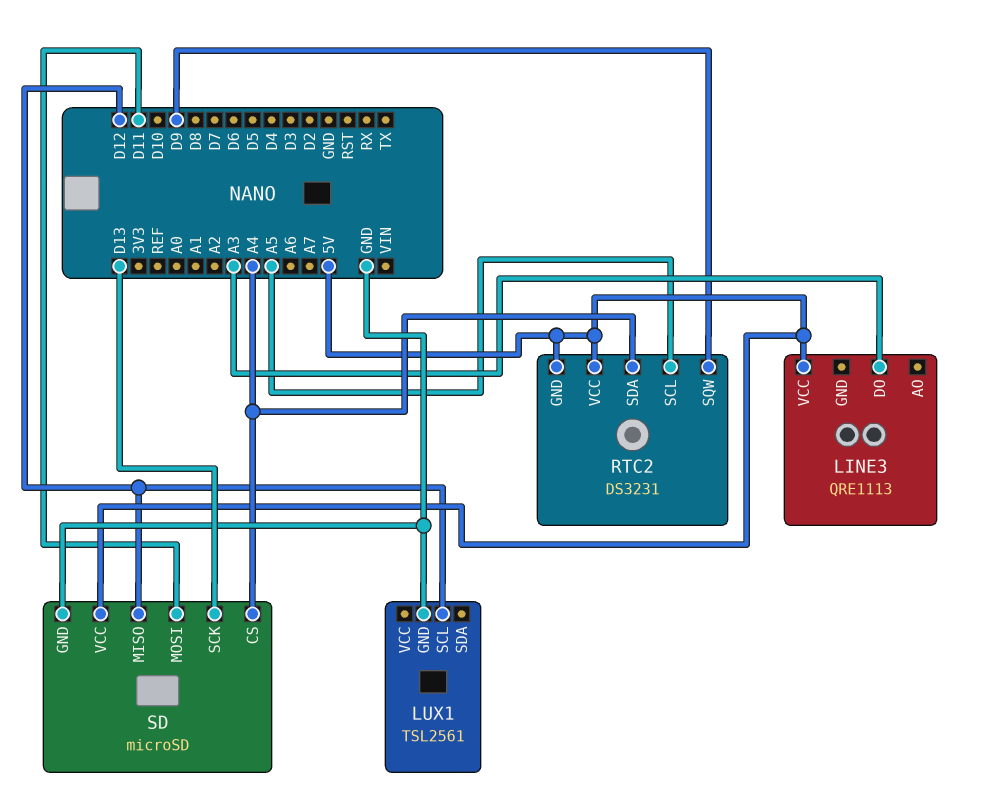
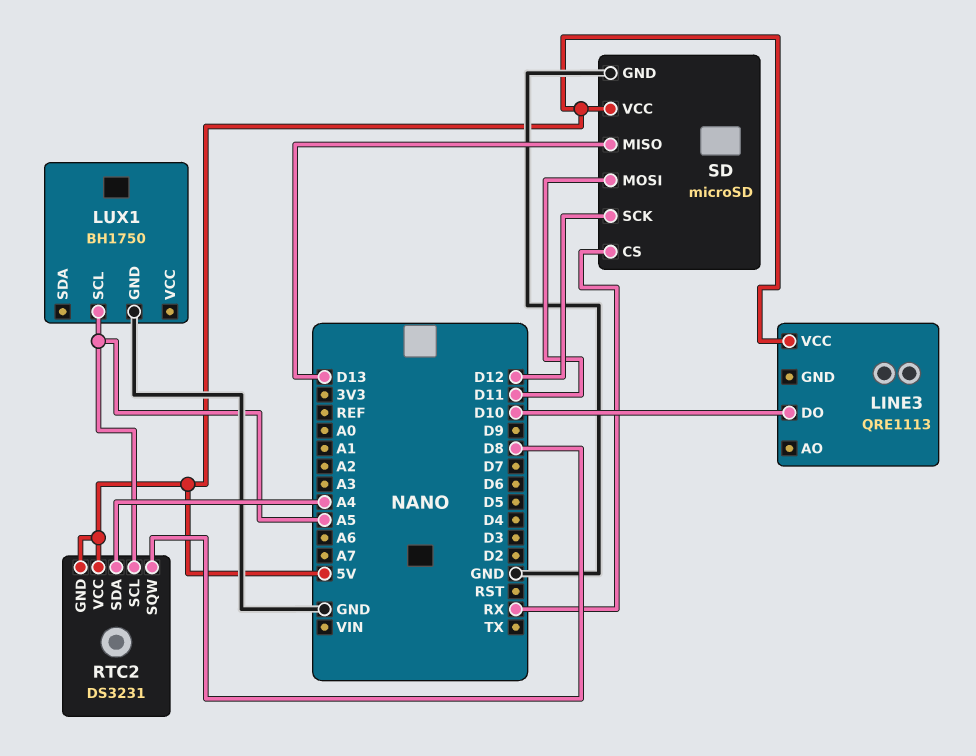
LINE3 pin DO: A3 -> D10
LUX1: TSL2561 -> BH1750
LUX1 pin SCL: D12 -> A5
RTC2 pin SQW: D9 -> D8
SD pin CS: A4 -> RX
SD pin MISO: D12 -> D13
SD pin SCK: D13 -> D12

